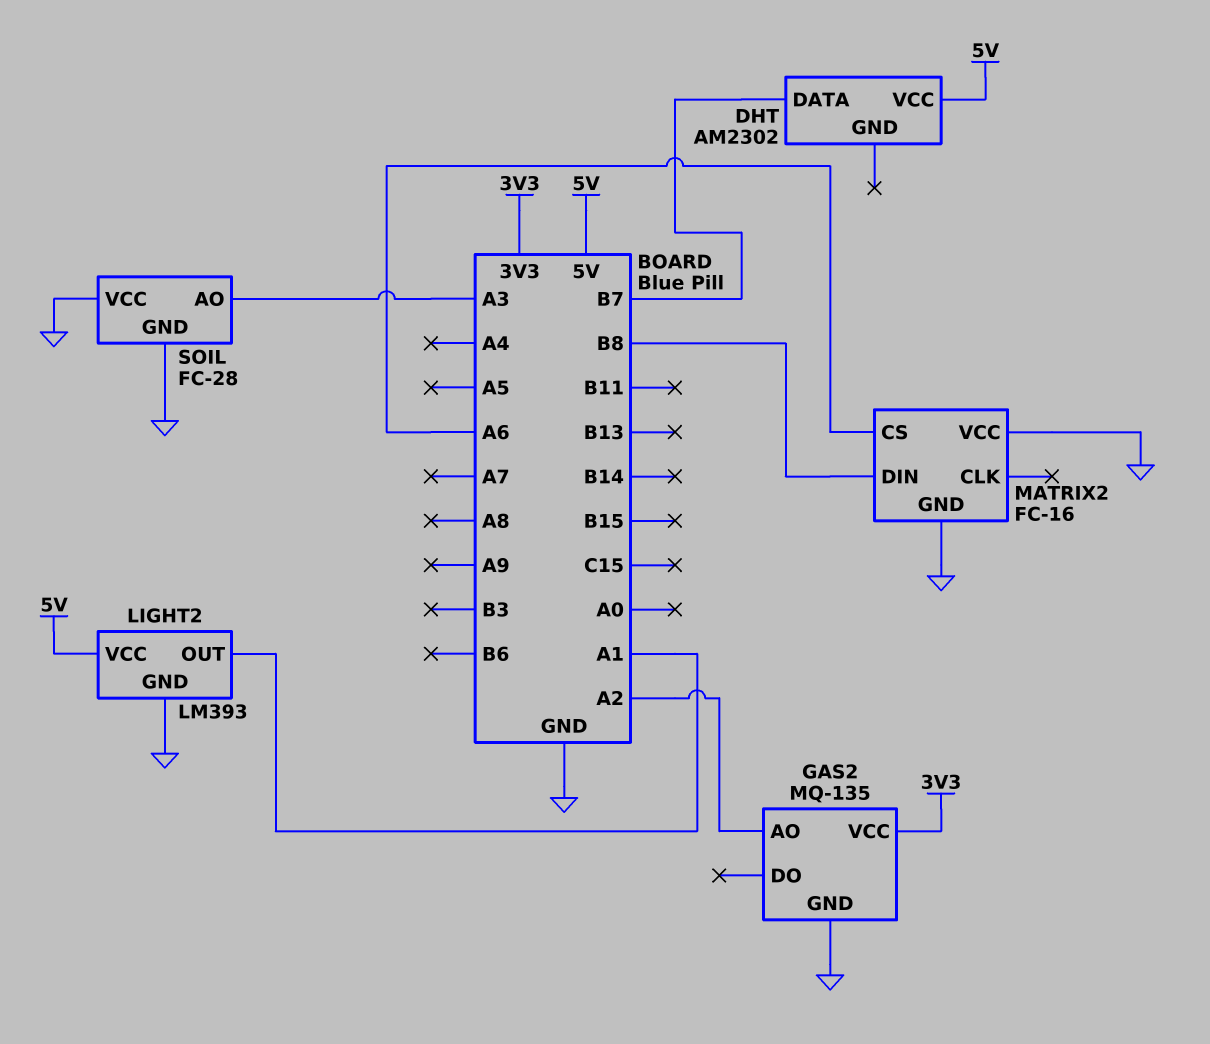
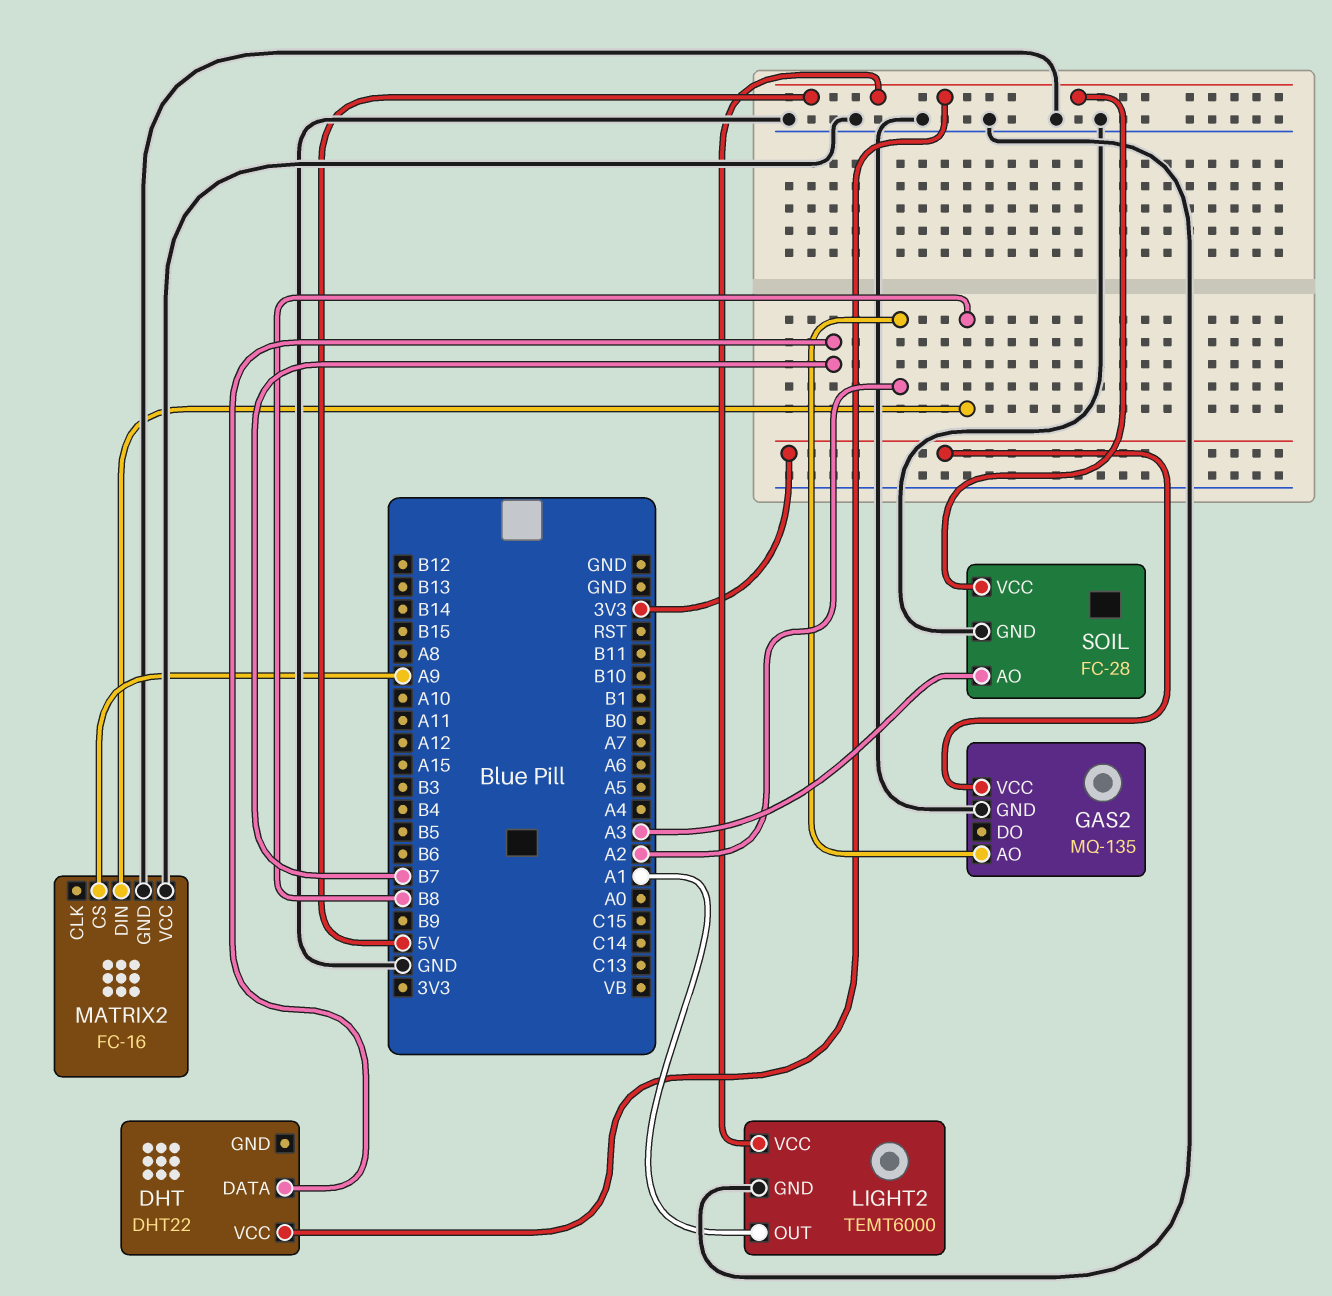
DHT: AM2302 -> DHT22
LIGHT2: LM393 -> TEMT6000
MATRIX2 pin CS: A6 -> A9
SOIL pin VCC: GND -> 5V

